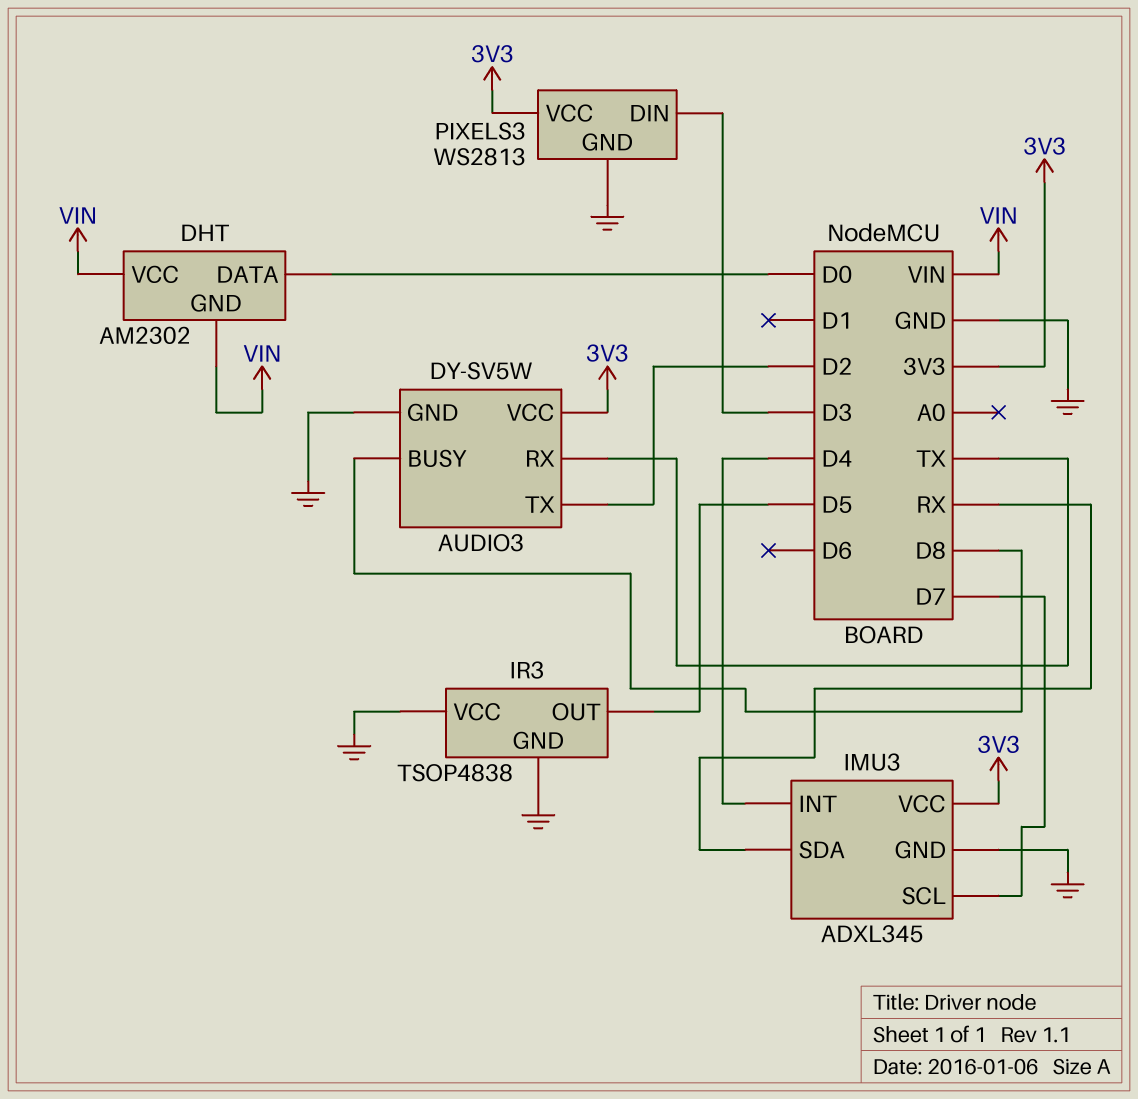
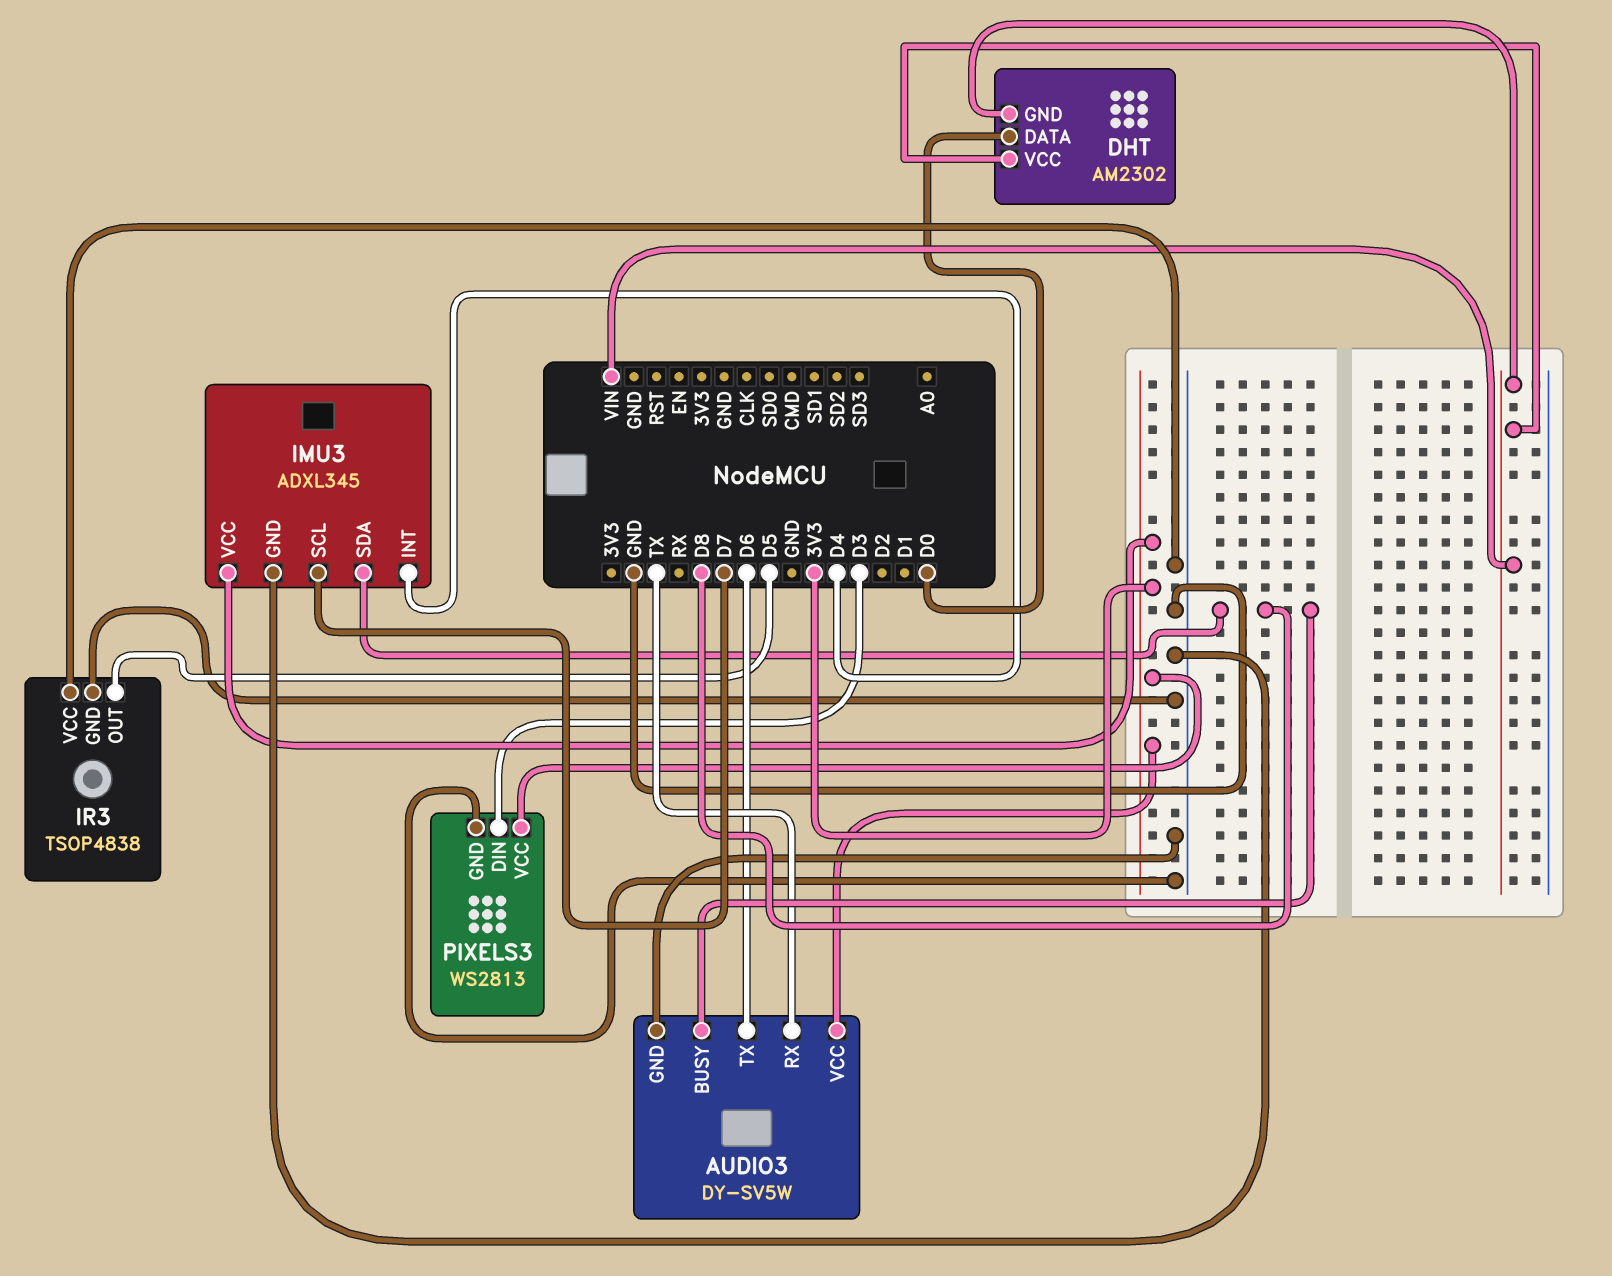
AUDIO3 pin TX: D2 -> D6
IMU3 pin SDA: RX -> D8

